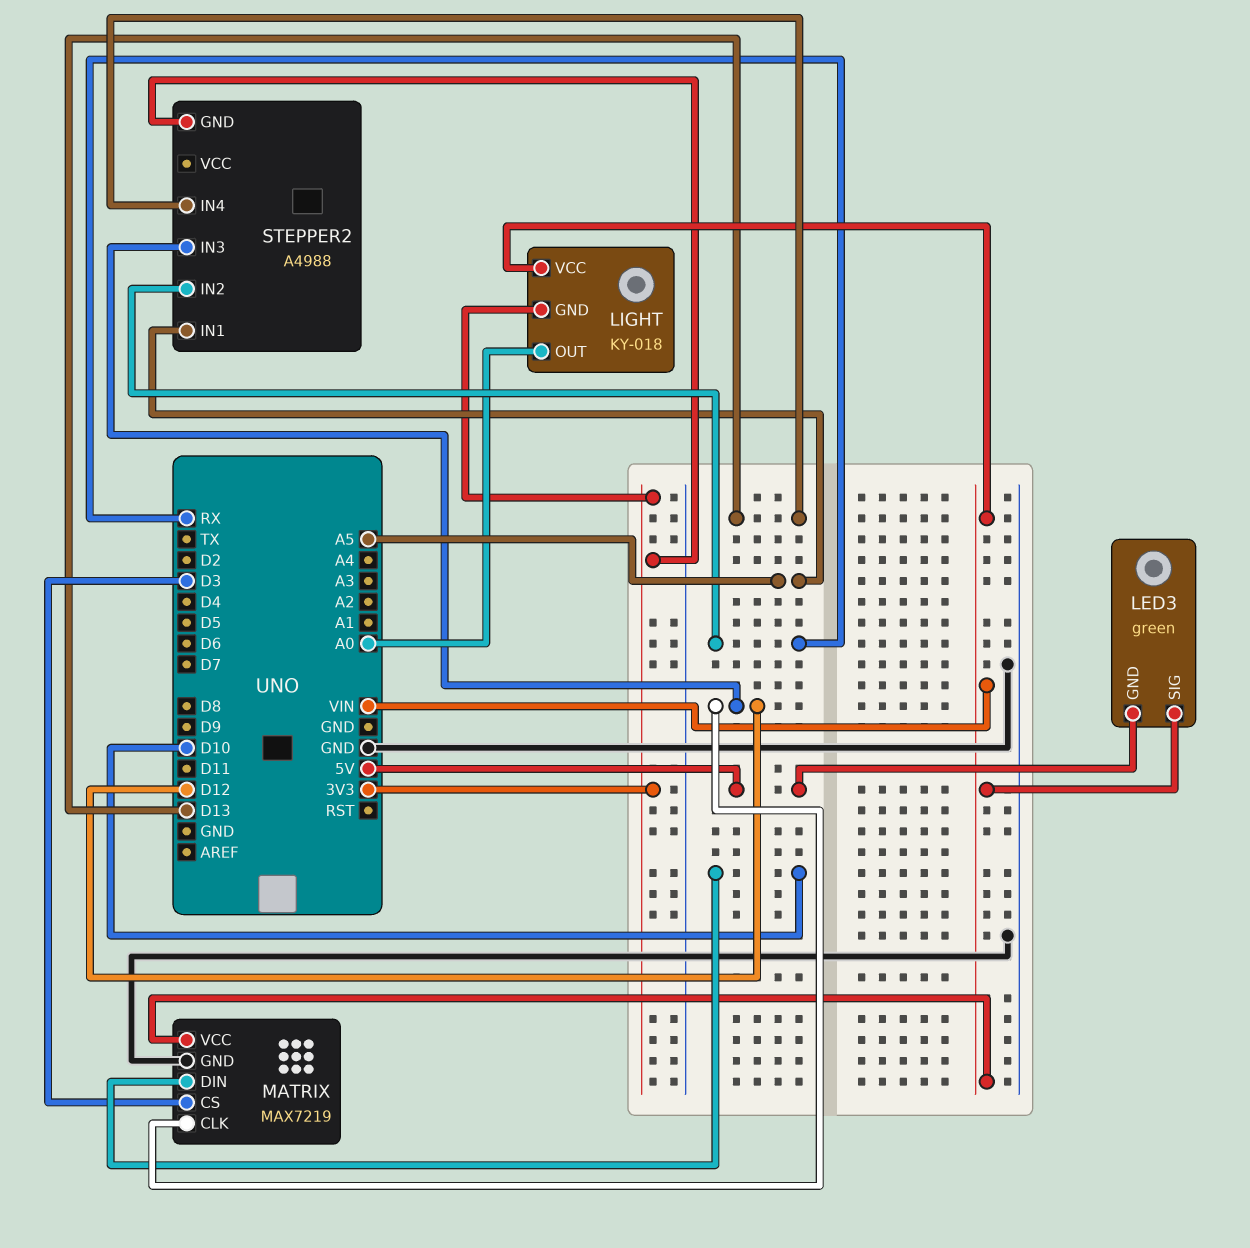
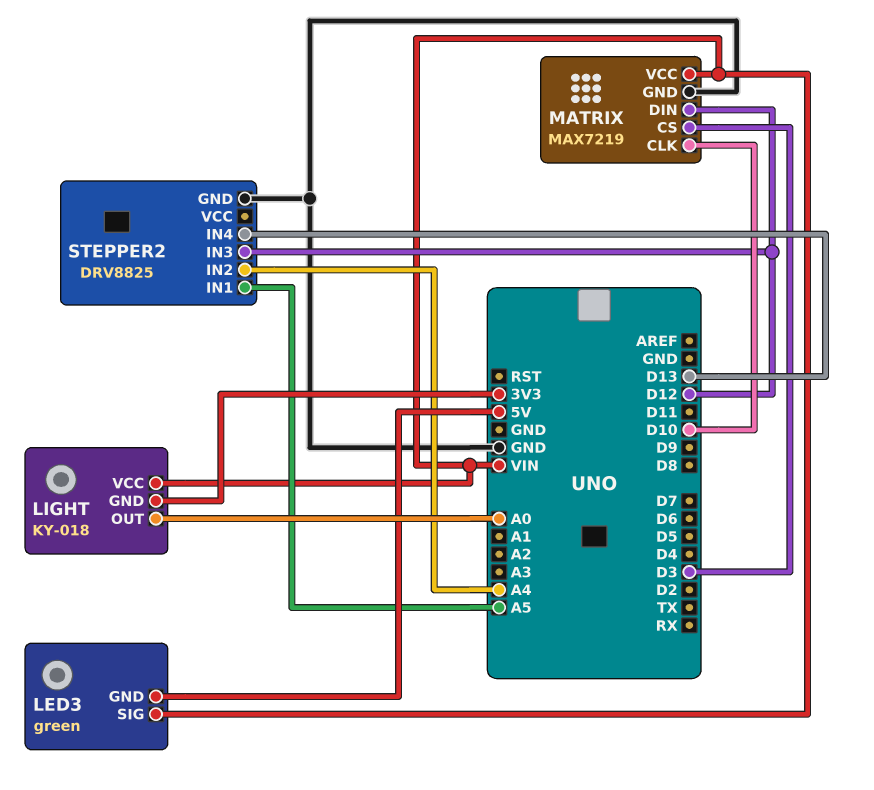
MATRIX pin CLK: D12 -> D10
MATRIX pin DIN: D10 -> D12
STEPPER2: A4988 -> DRV8825
STEPPER2 pin GND: 3V3 -> GND
STEPPER2 pin IN2: RX -> A4

